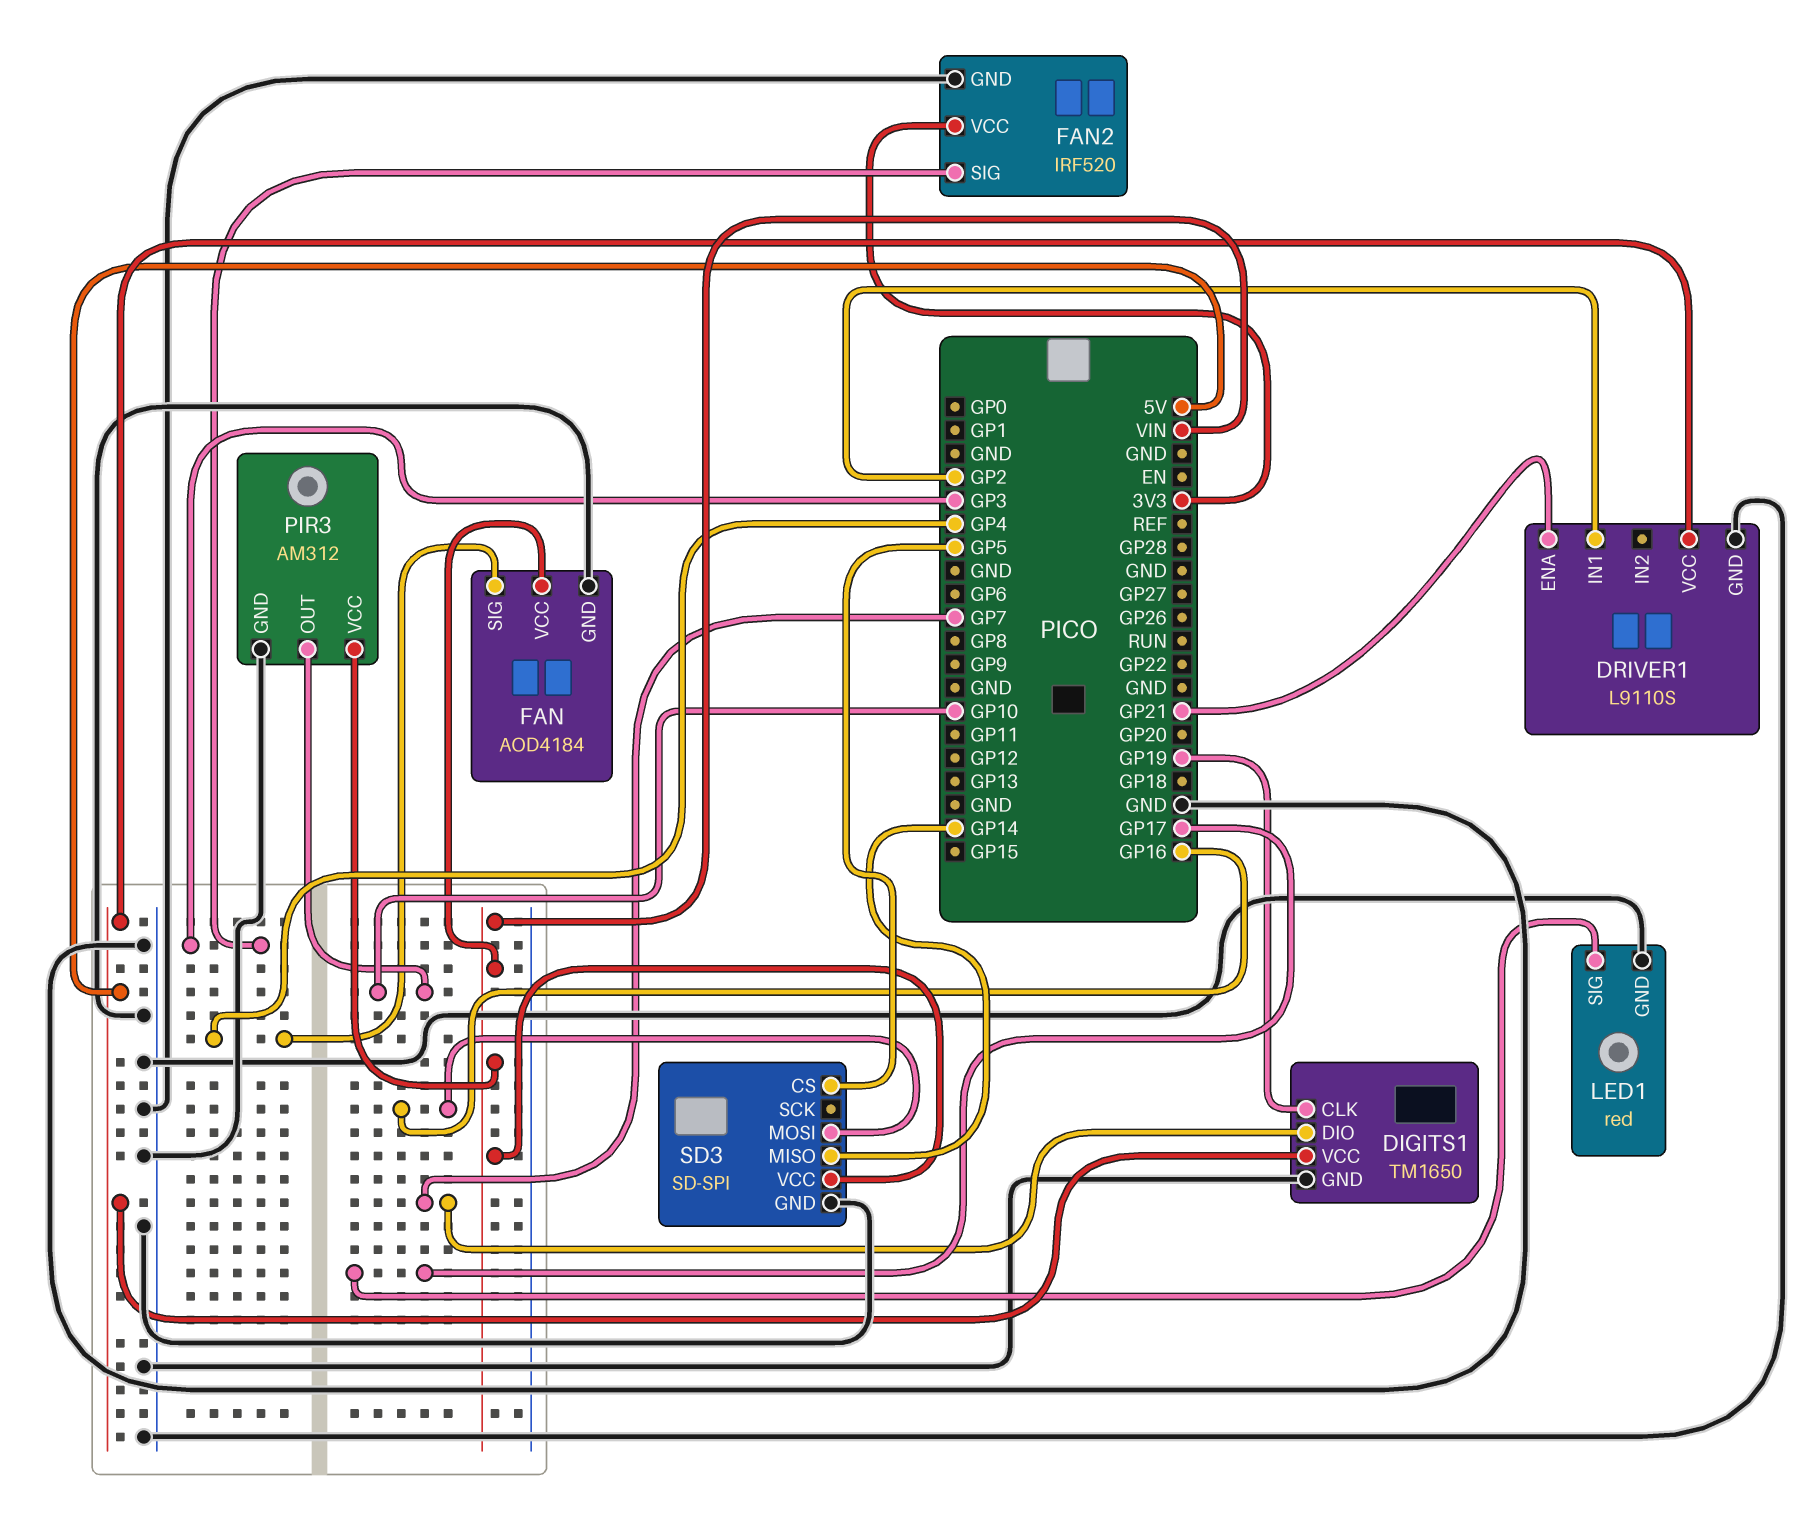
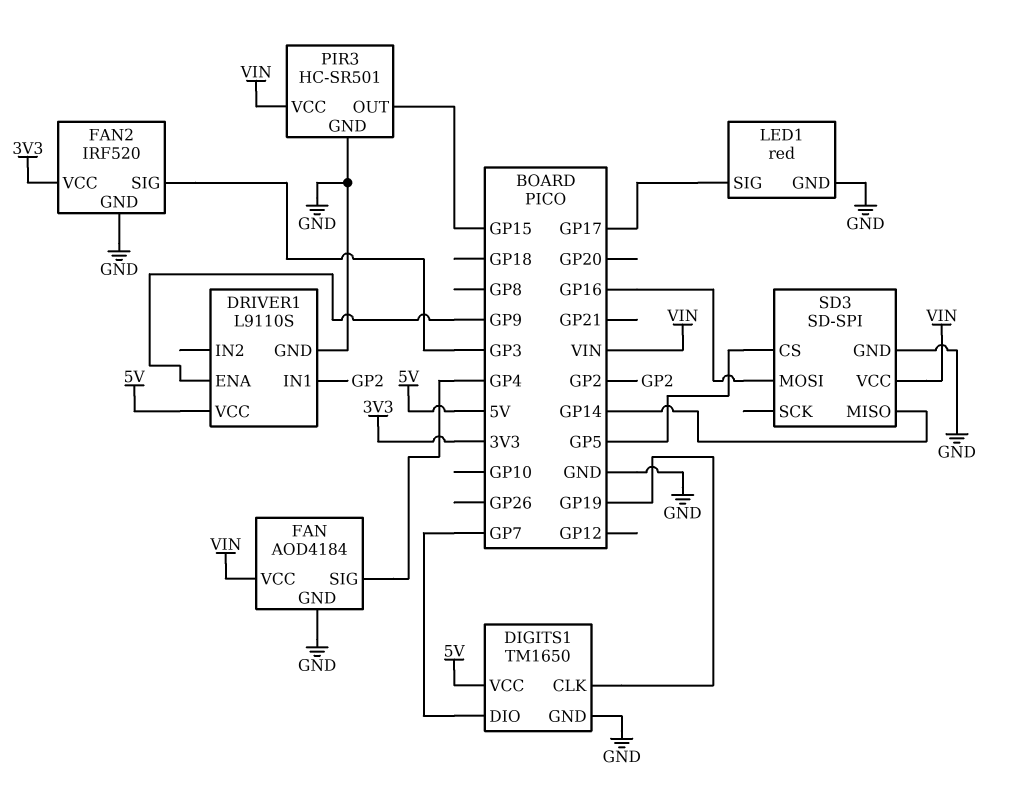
DRIVER1 pin ENA: GP21 -> GP9
PIR3: AM312 -> HC-SR501
PIR3 pin OUT: GP10 -> GP15

